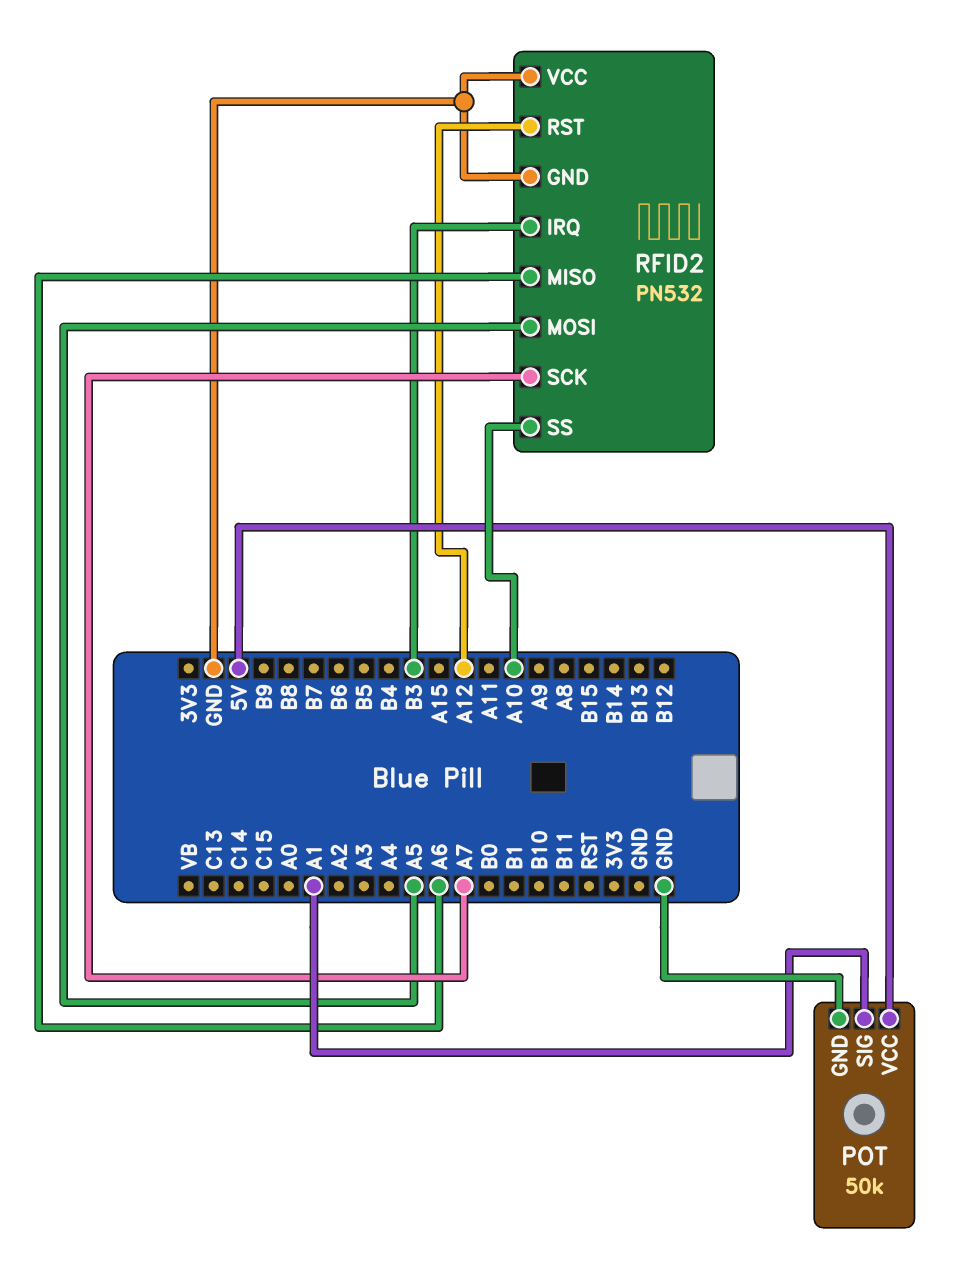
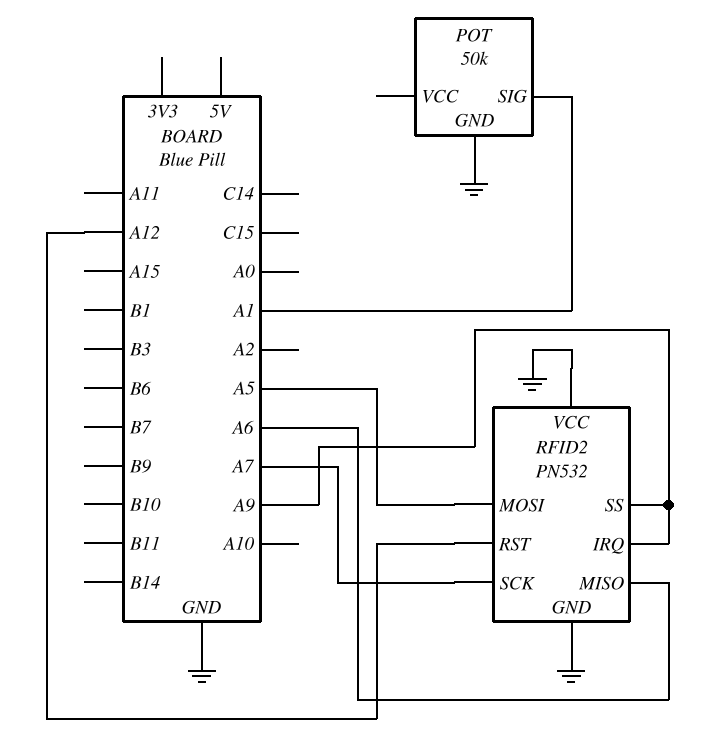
POT pin VCC: 5V -> none
RFID2 pin IRQ: B3 -> A9
RFID2 pin SS: A10 -> A9

